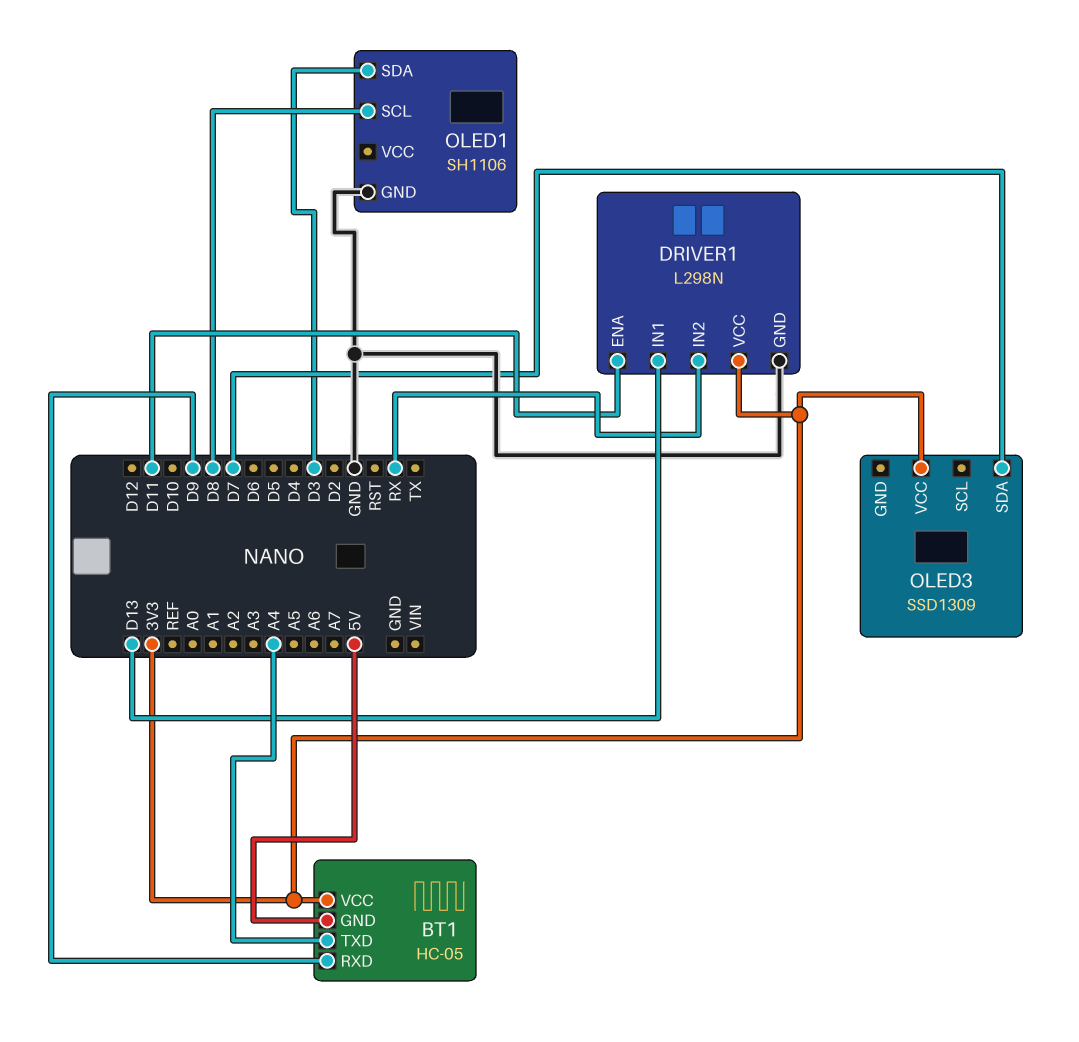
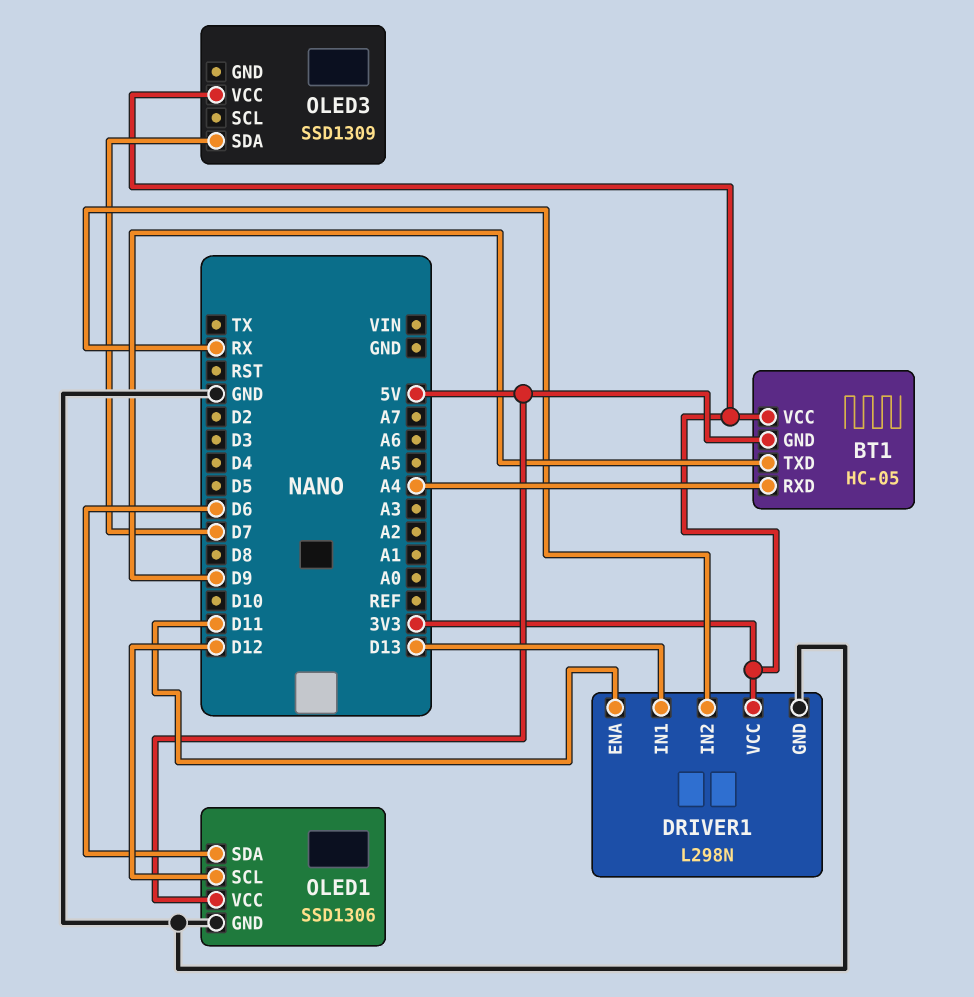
BT1 pin RXD: D9 -> A4
BT1 pin TXD: A4 -> D9
OLED1: SH1106 -> SSD1306
OLED1 pin SCL: D8 -> D12
OLED1 pin SDA: D3 -> D6
OLED1 pin VCC: none -> 5V

